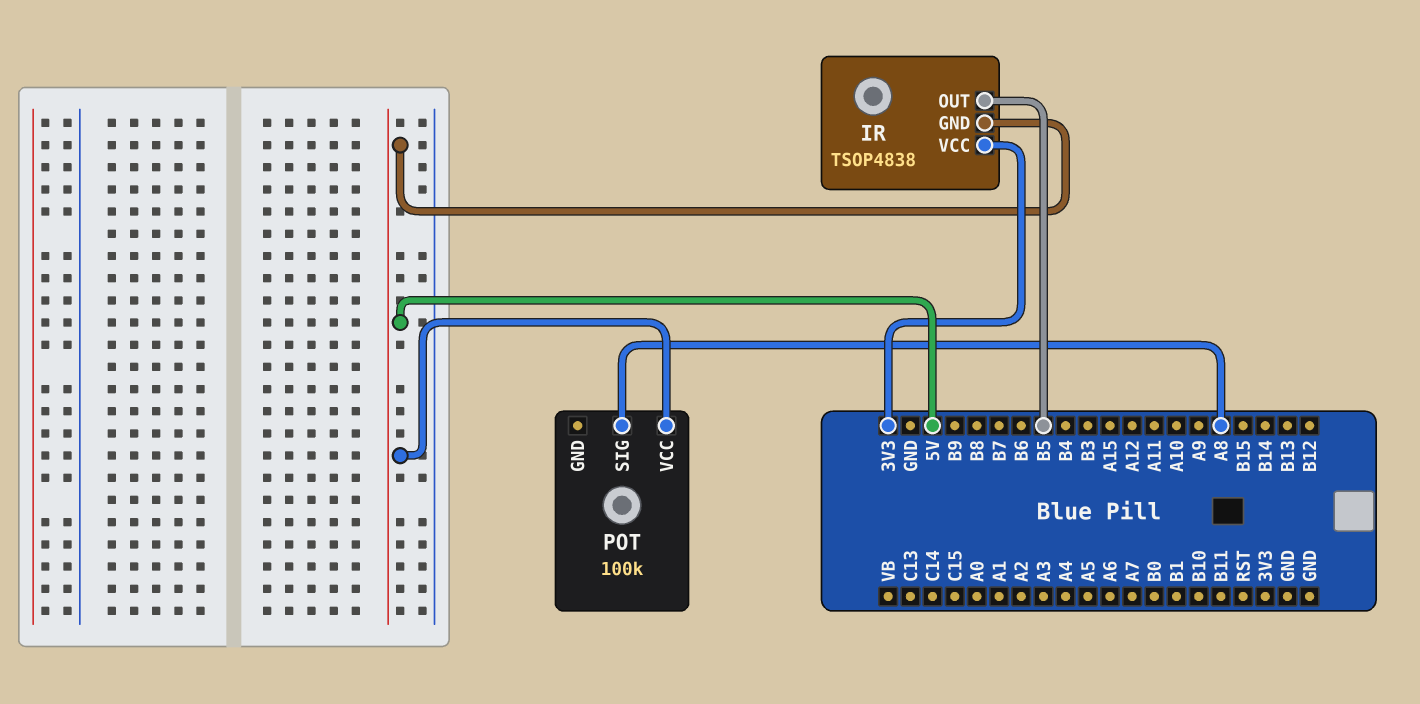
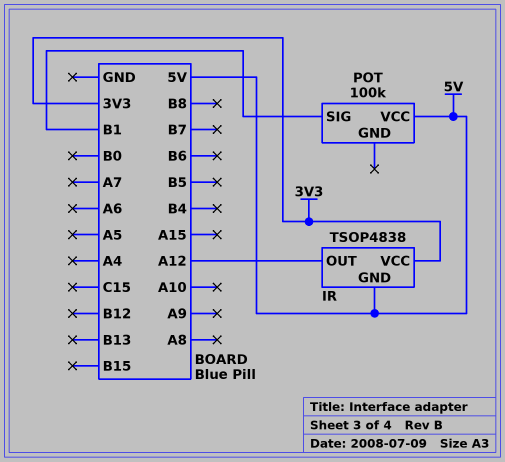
IR pin OUT: B5 -> A12
POT pin SIG: A8 -> B1

